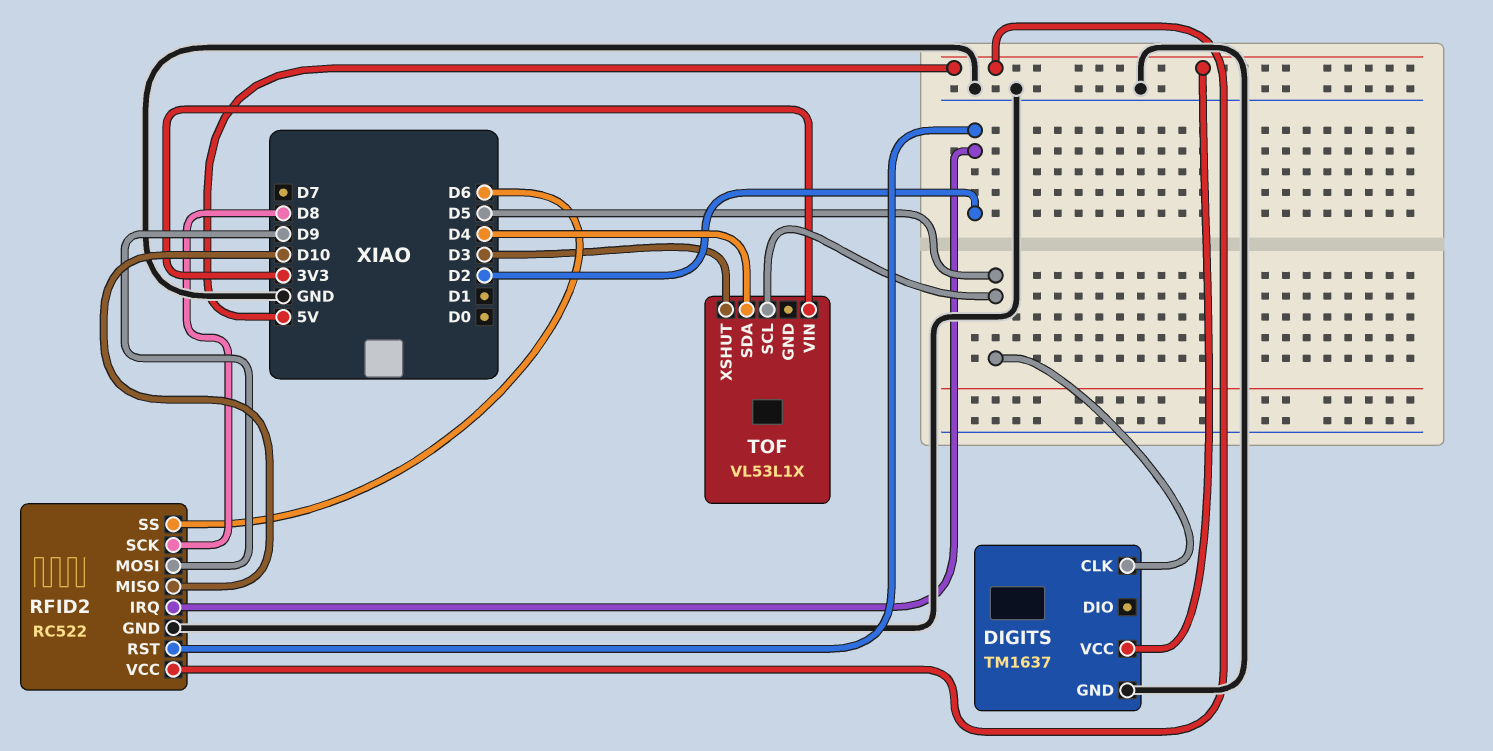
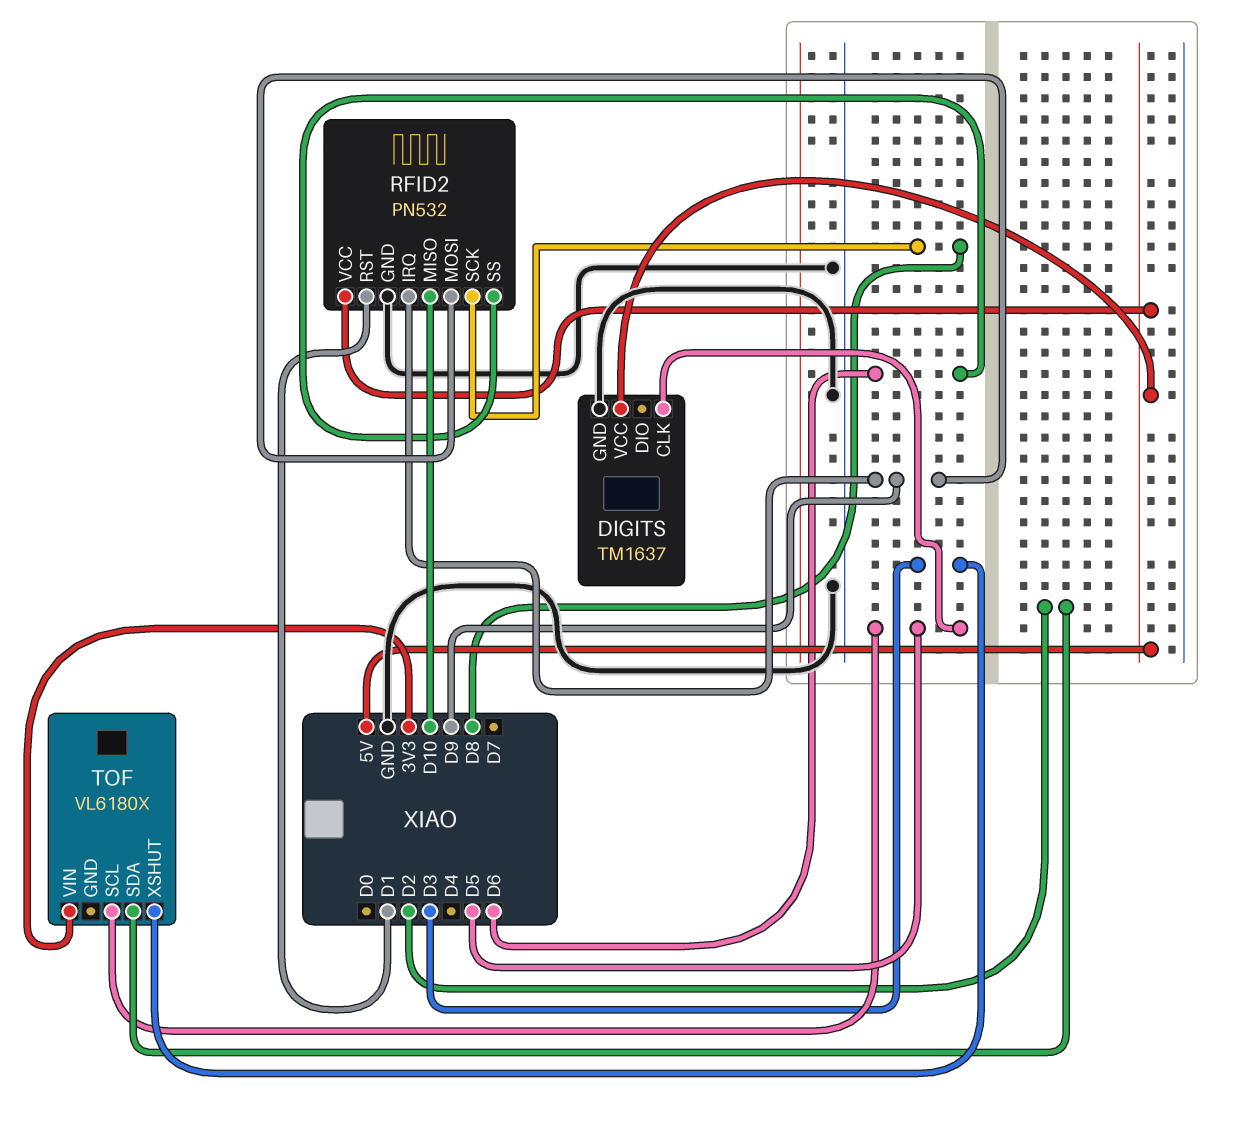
RFID2: RC522 -> PN532
RFID2 pin IRQ: D2 -> D9
RFID2 pin RST: D2 -> D1
TOF: VL53L1X -> VL6180X
TOF pin SDA: D4 -> D2

